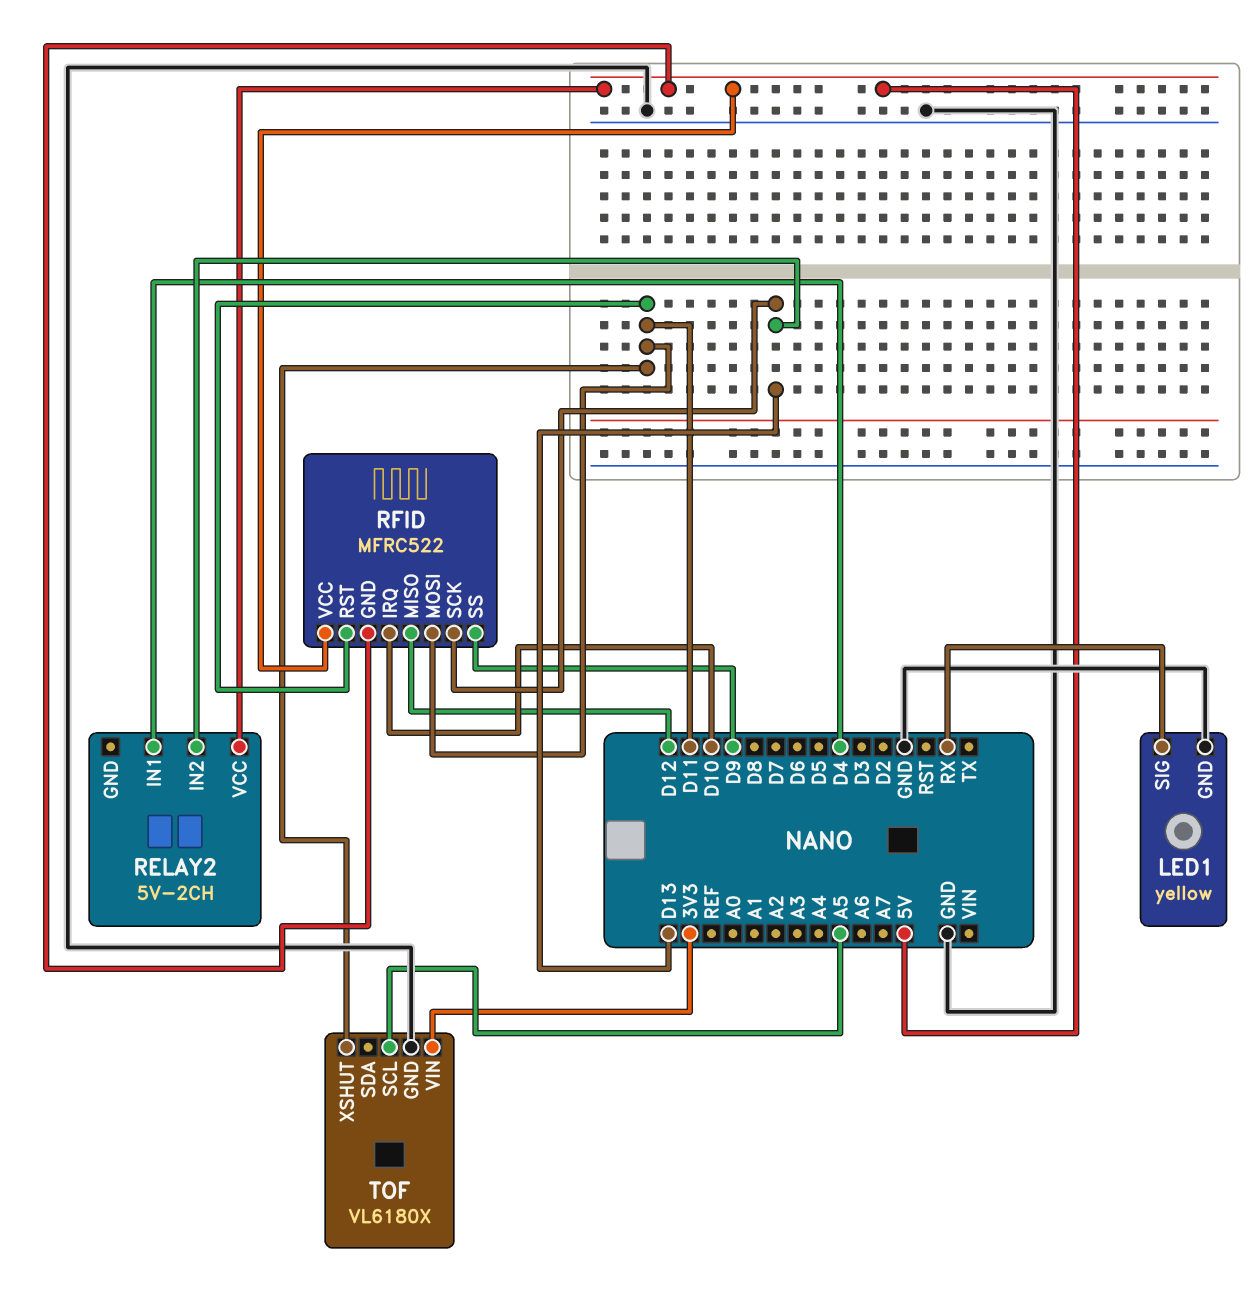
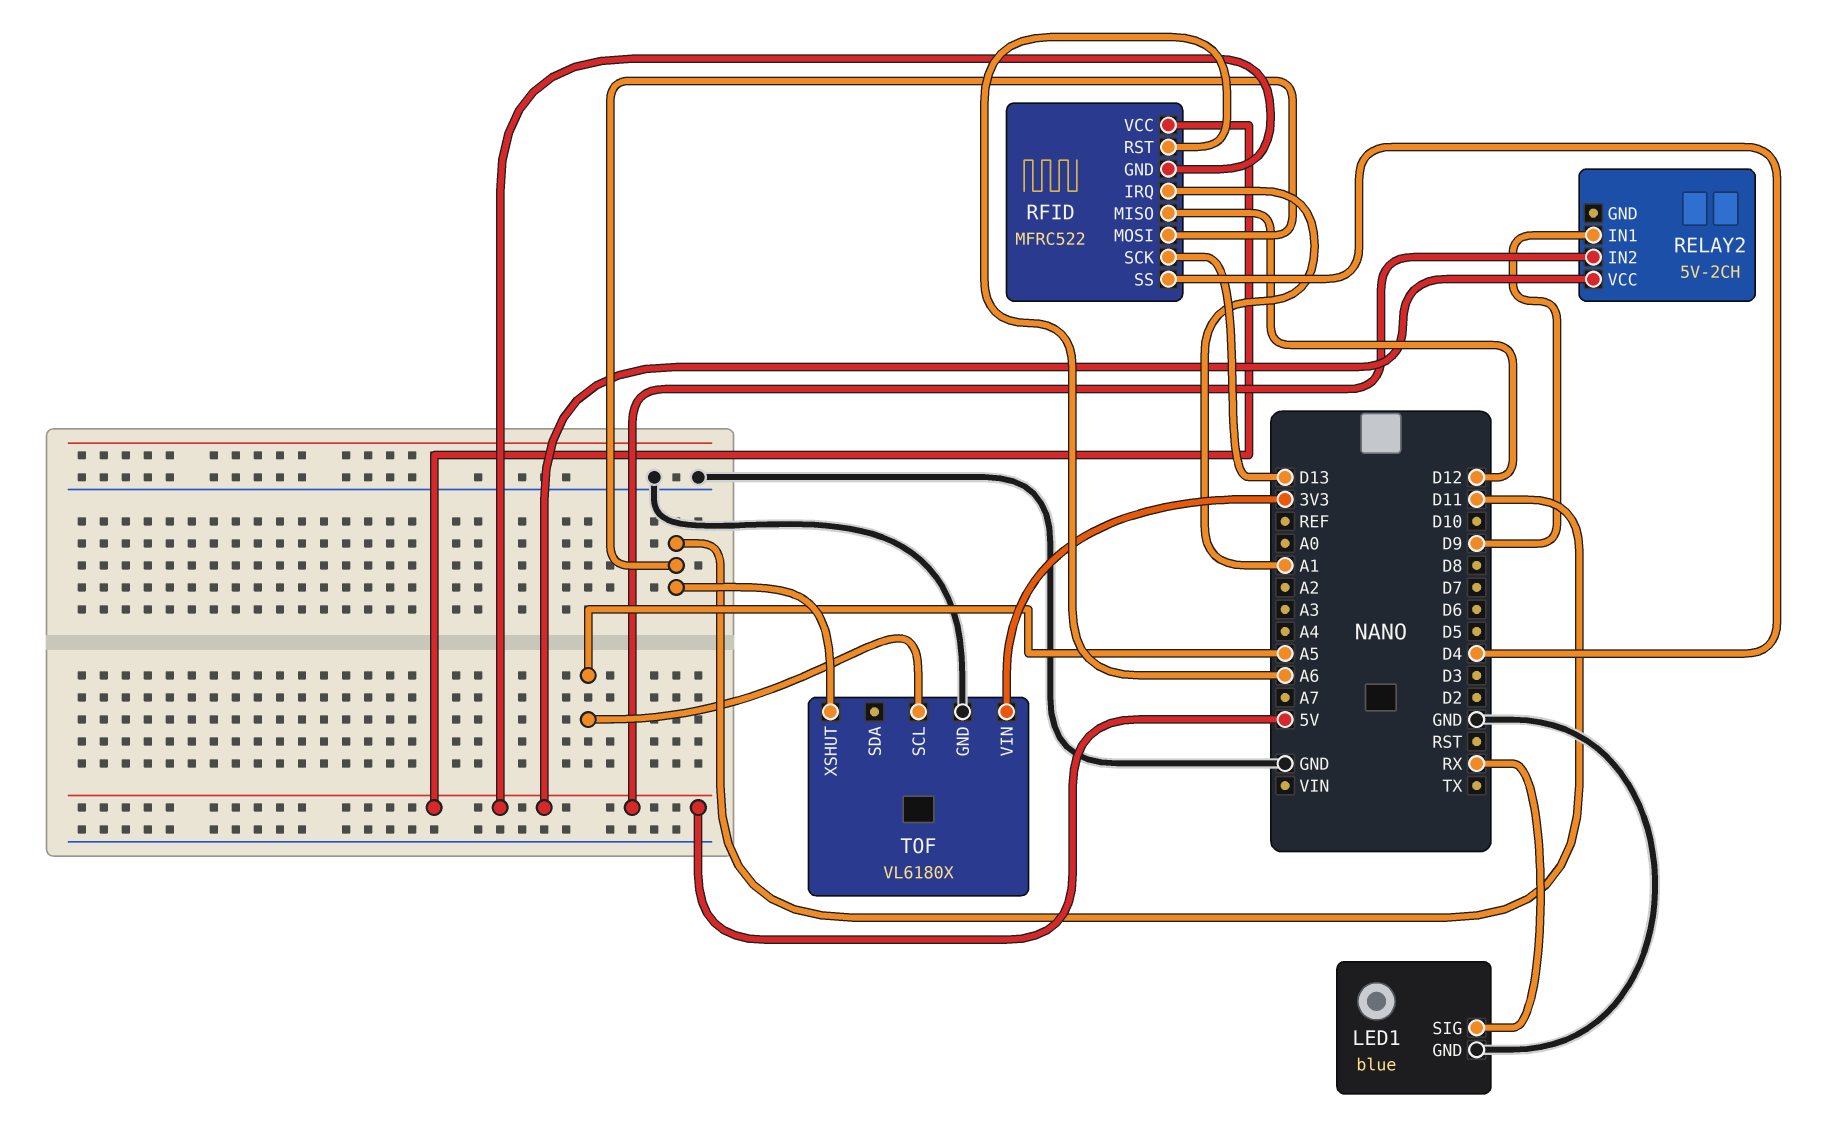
LED1: yellow -> blue
RELAY2 pin IN1: D4 -> D9
RELAY2 pin IN2: D13 -> 5V
RFID pin IRQ: D10 -> A1
RFID pin RST: D11 -> A6
RFID pin SS: D9 -> D4

